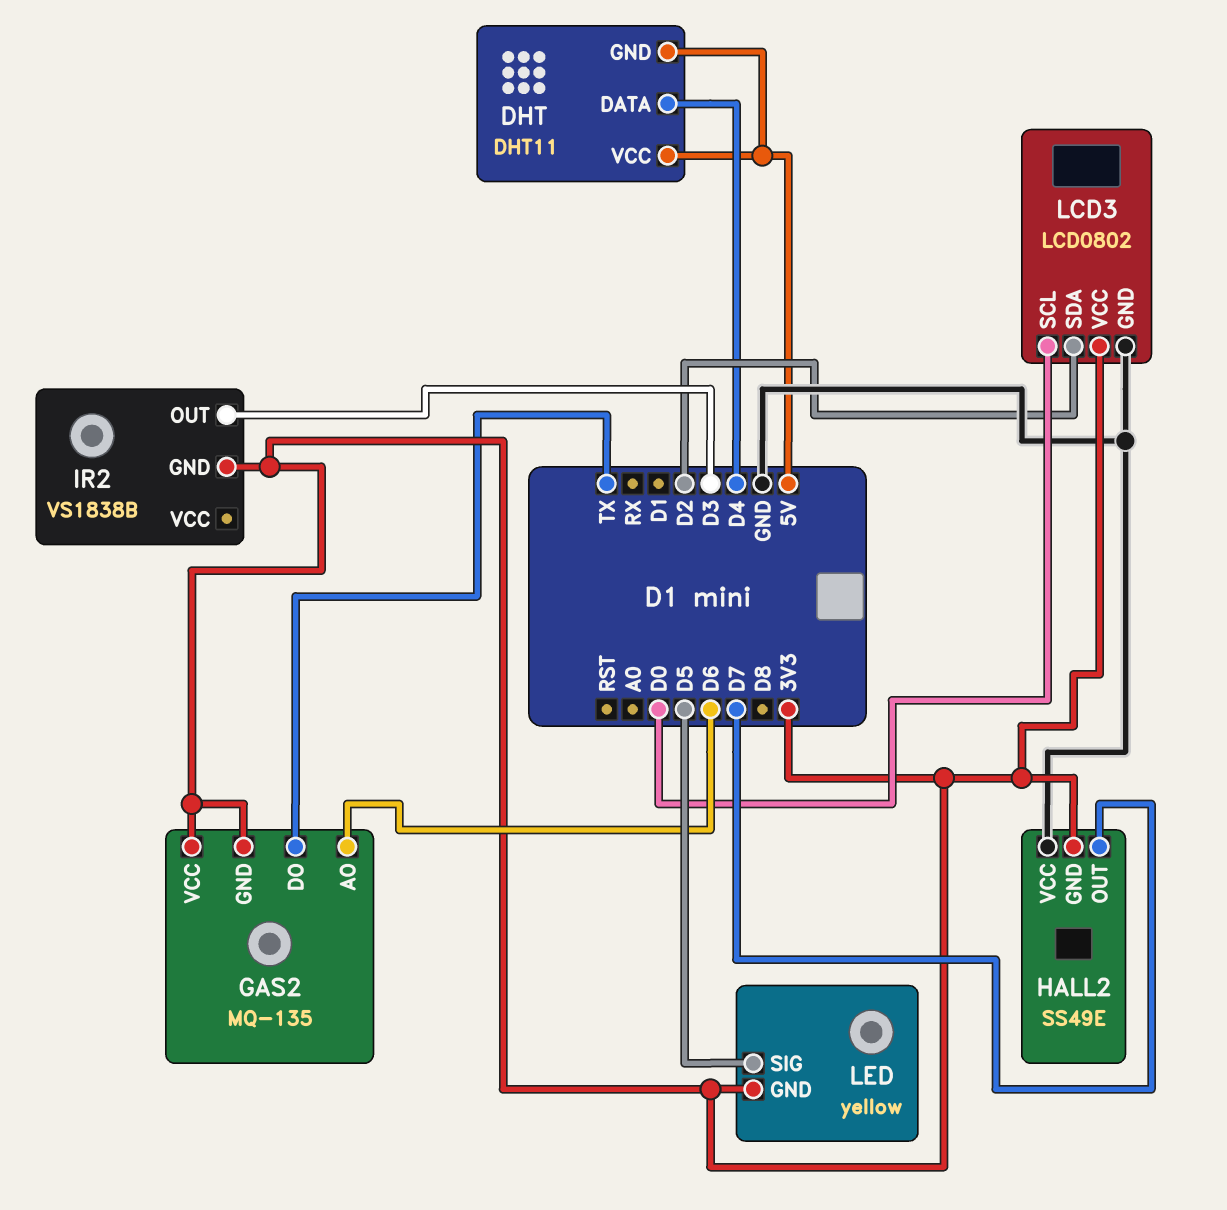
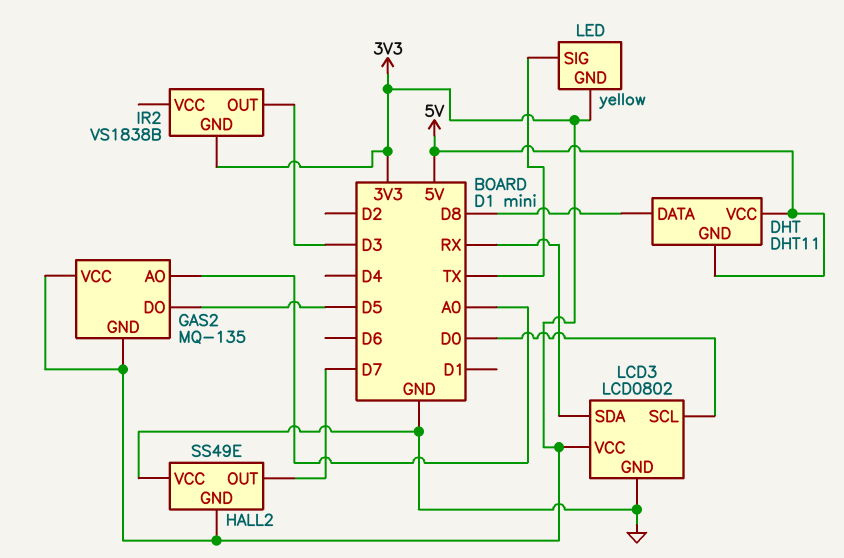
DHT pin DATA: D4 -> D8
GAS2 pin AO: D6 -> A0
GAS2 pin DO: TX -> D5
LCD3 pin SDA: D2 -> RX
LED pin SIG: D5 -> TX

